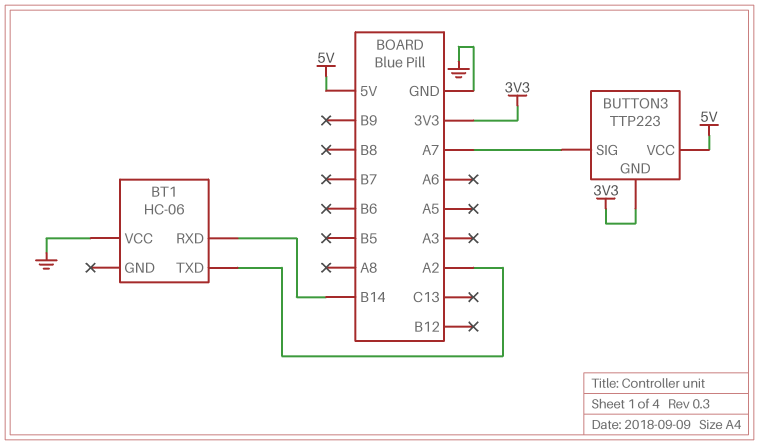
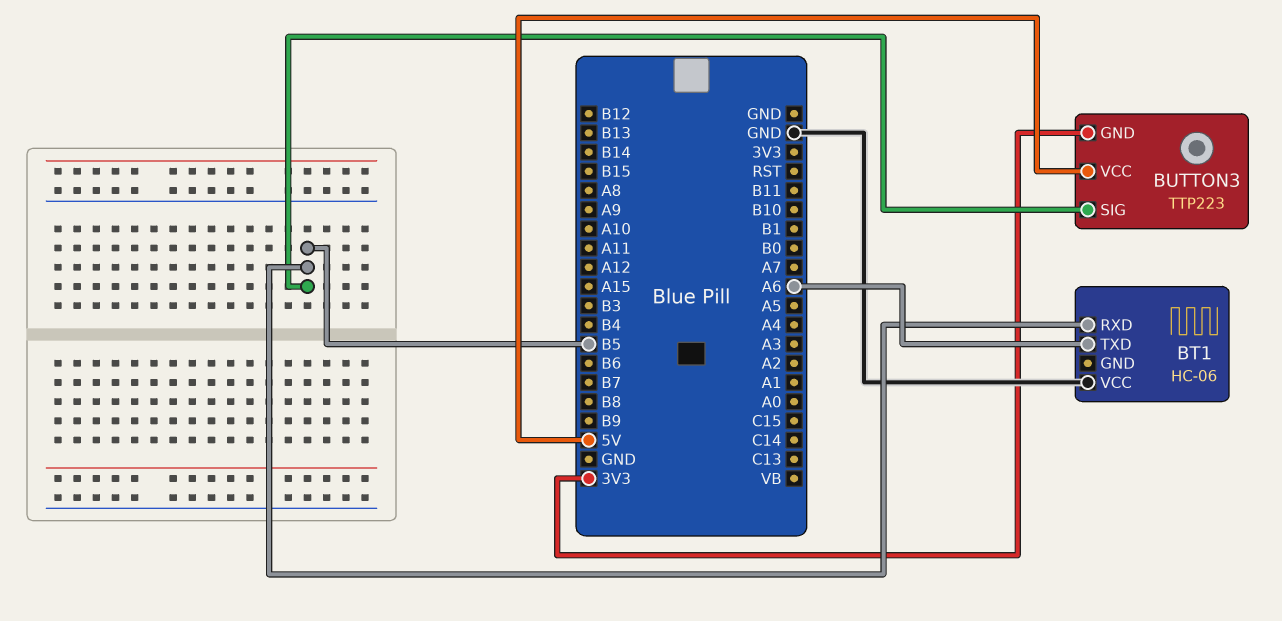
BT1 pin RXD: B14 -> B5
BT1 pin TXD: A2 -> A6
BUTTON3 pin SIG: A7 -> B5

